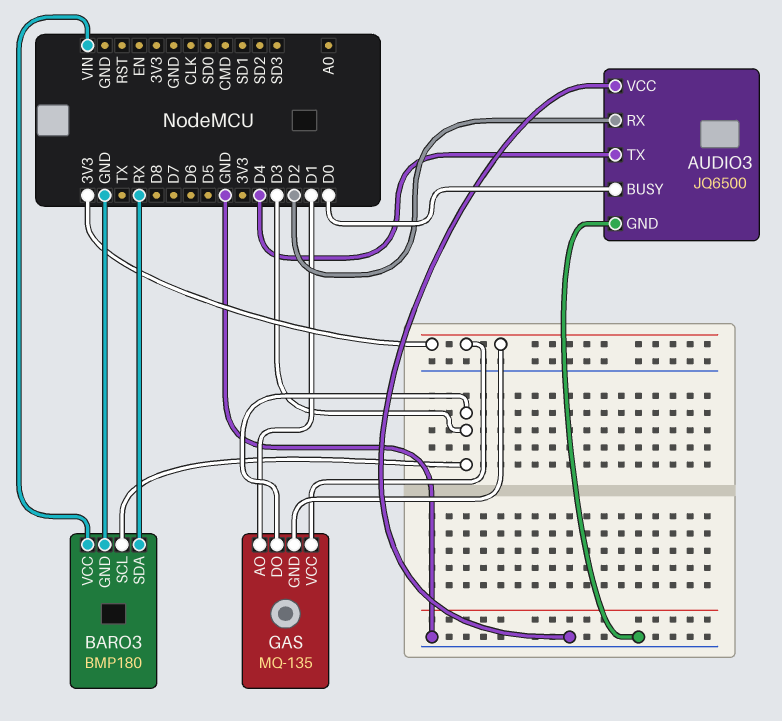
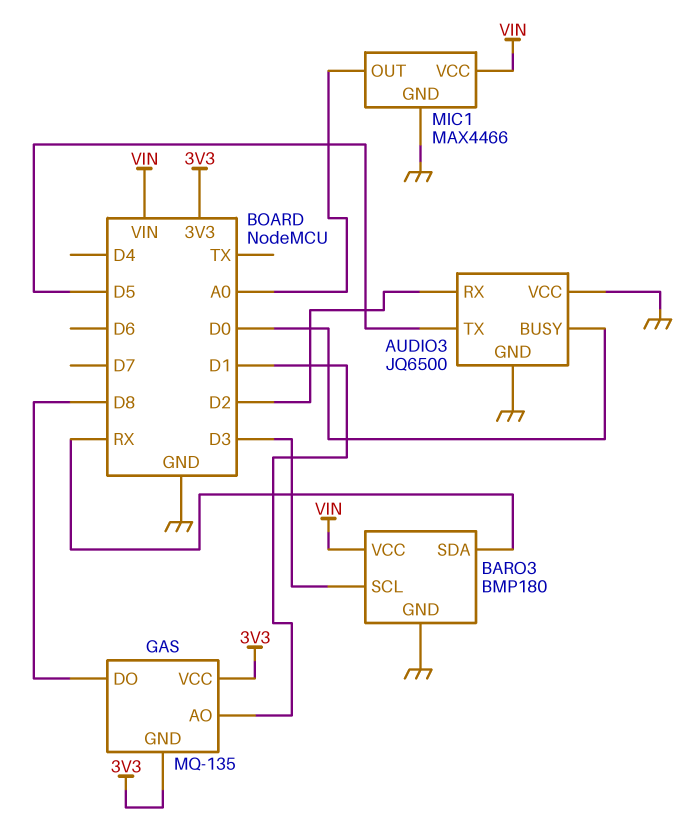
AUDIO3 pin TX: D4 -> D5
GAS pin DO: D3 -> D8
MIC1: none -> MAX4466
MIC1 pin GND: none -> GND
MIC1 pin OUT: none -> A0
MIC1 pin VCC: none -> VIN

